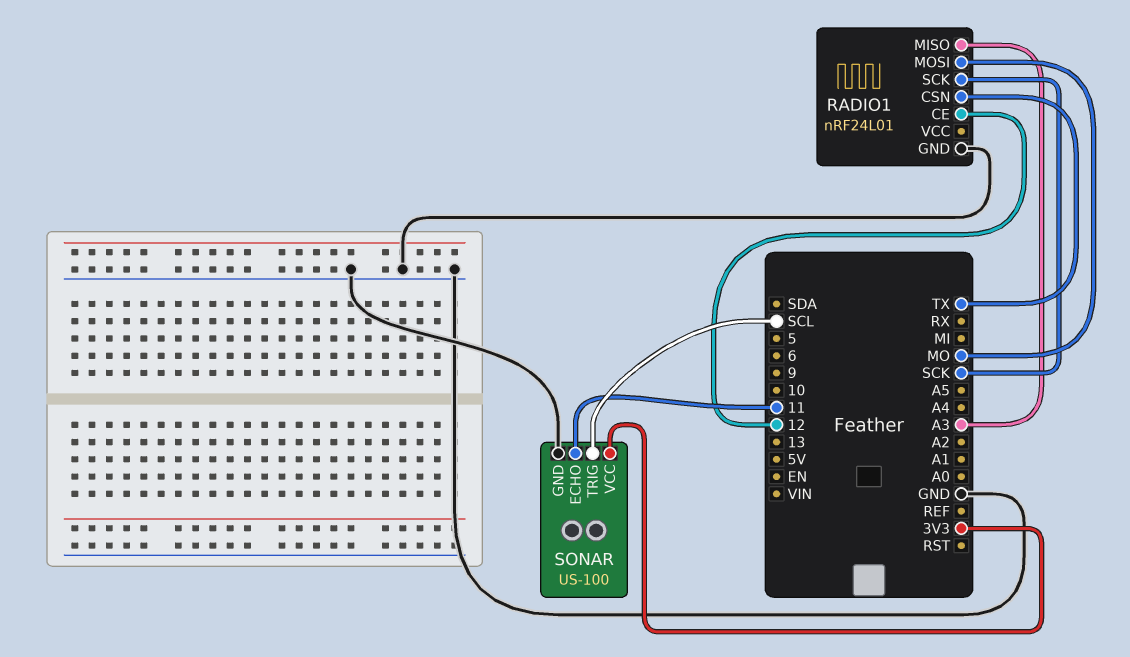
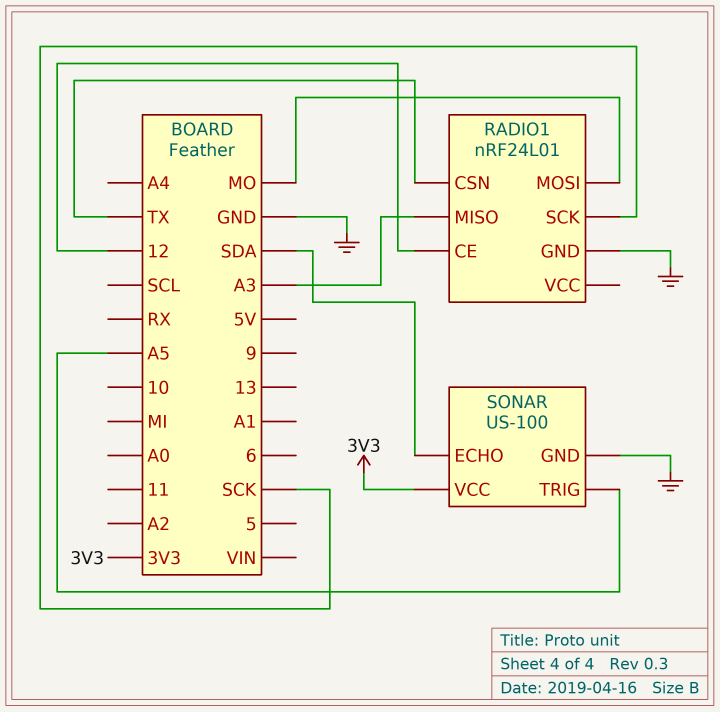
SONAR pin ECHO: 11 -> SDA
SONAR pin TRIG: SCL -> A5

